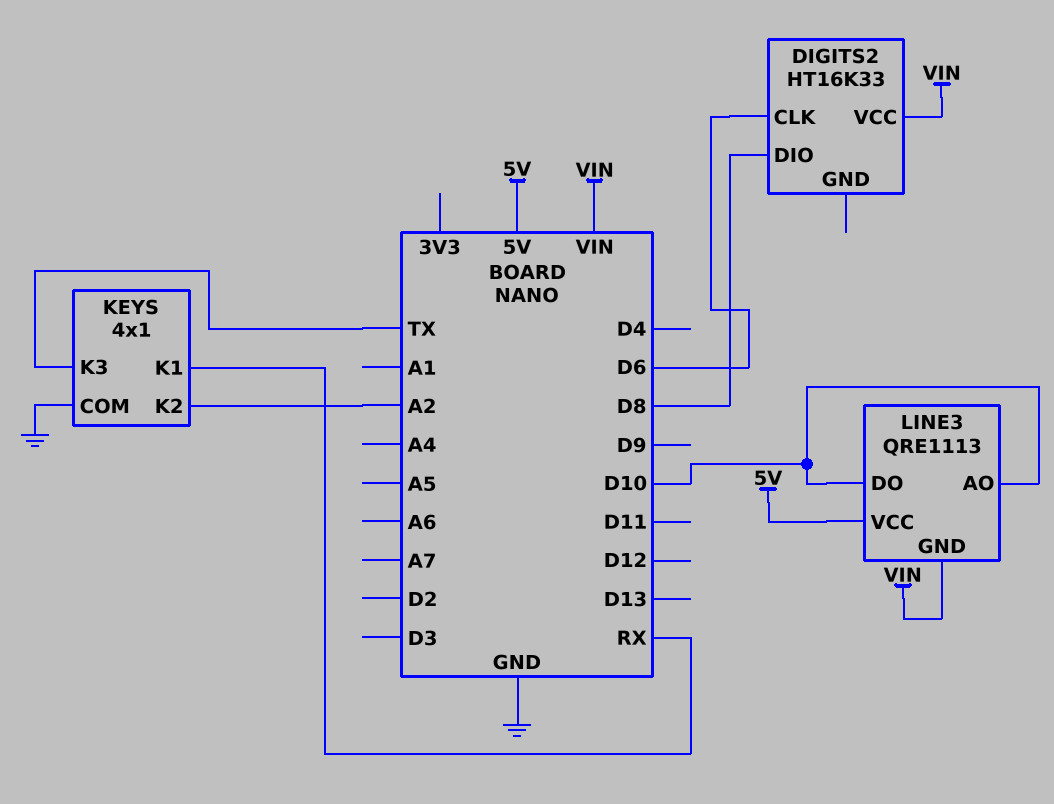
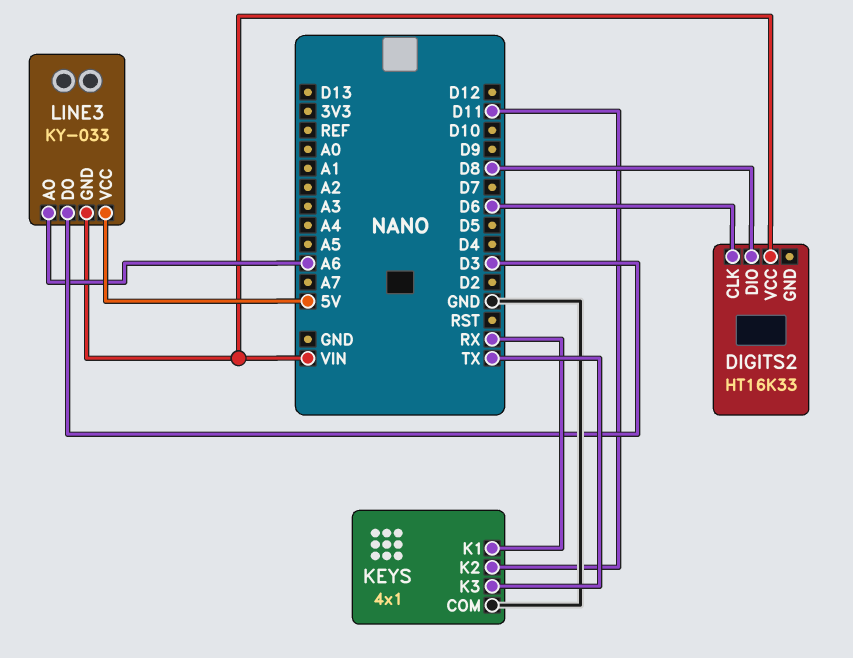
KEYS pin K2: A2 -> D11
LINE3: QRE1113 -> KY-033
LINE3 pin AO: D10 -> A6
LINE3 pin DO: D10 -> D3

